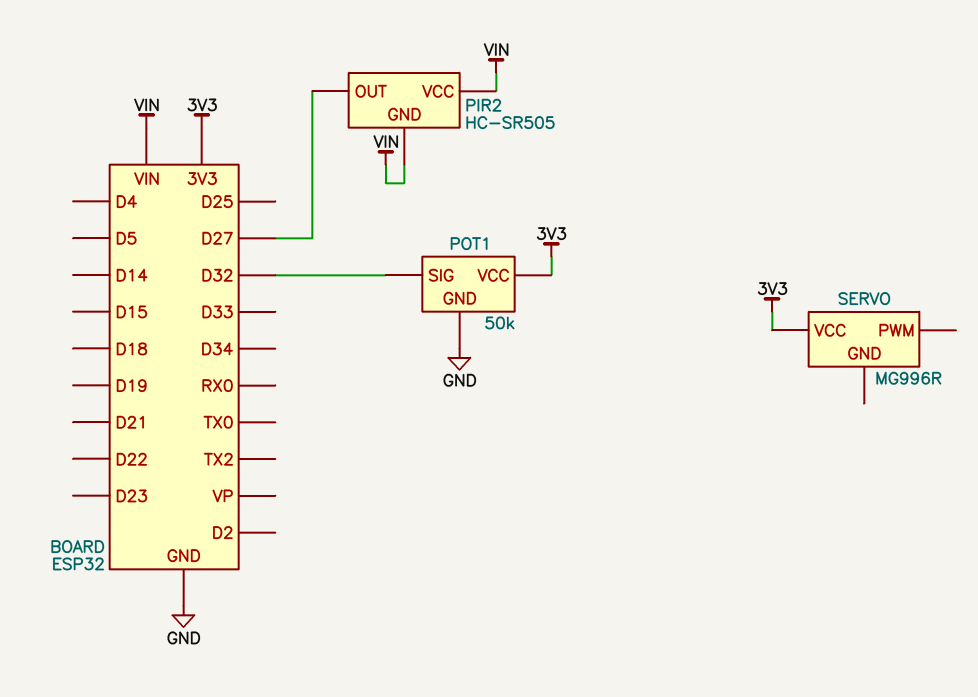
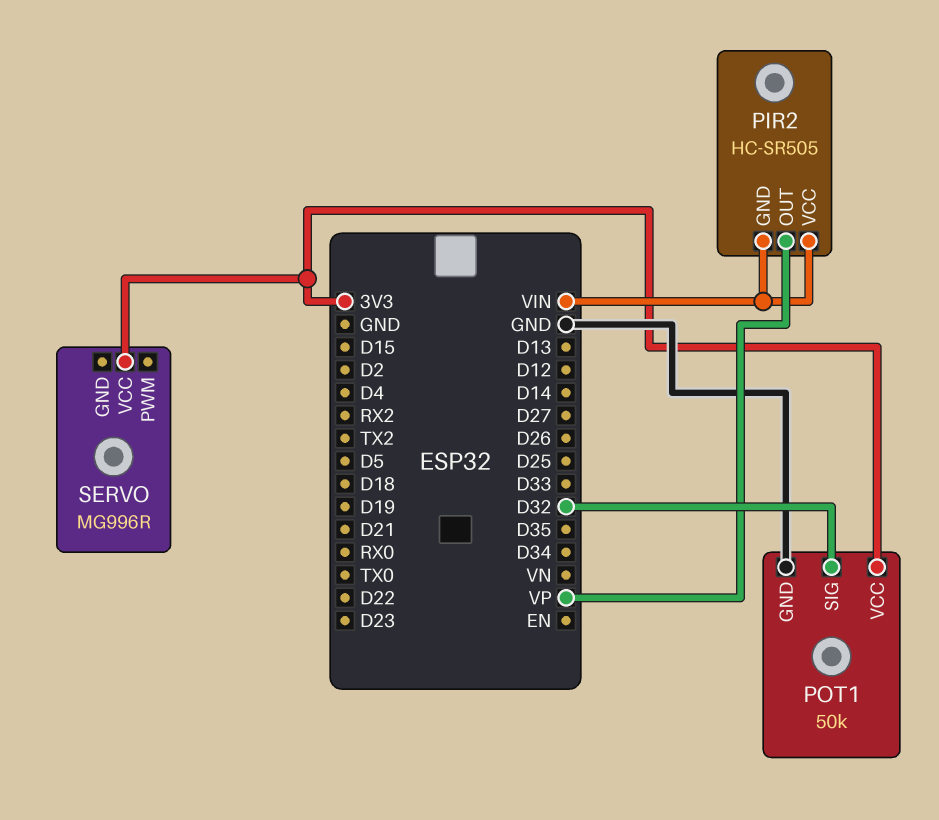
PIR2 pin OUT: D27 -> VP

